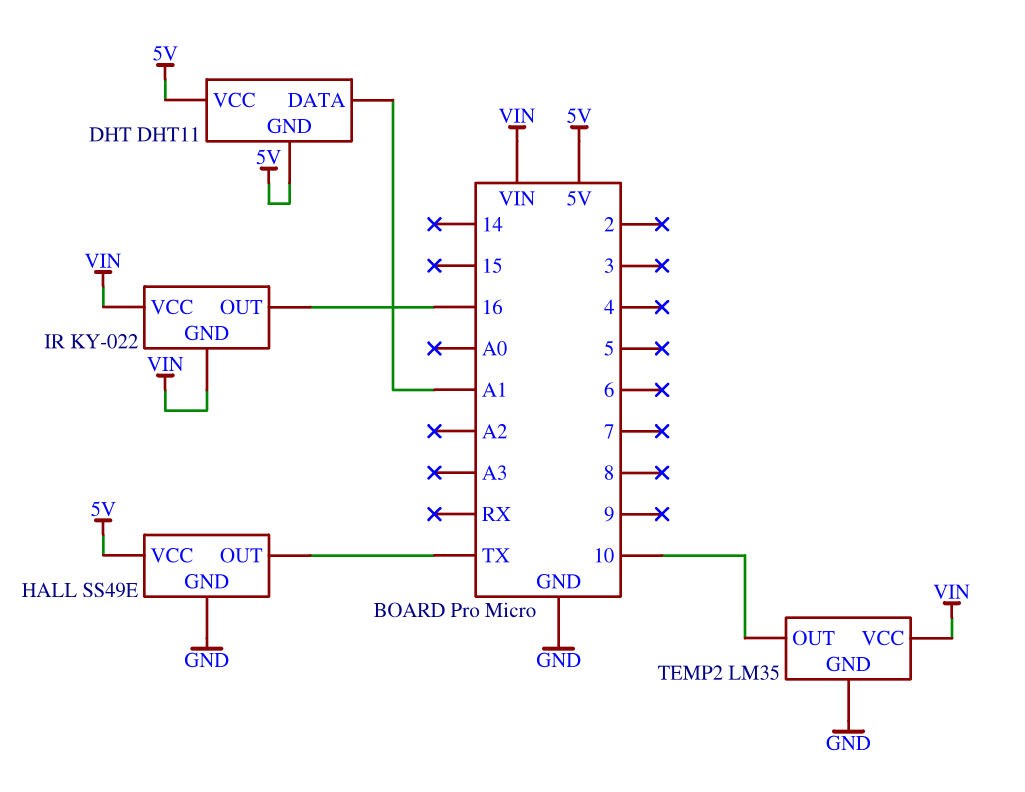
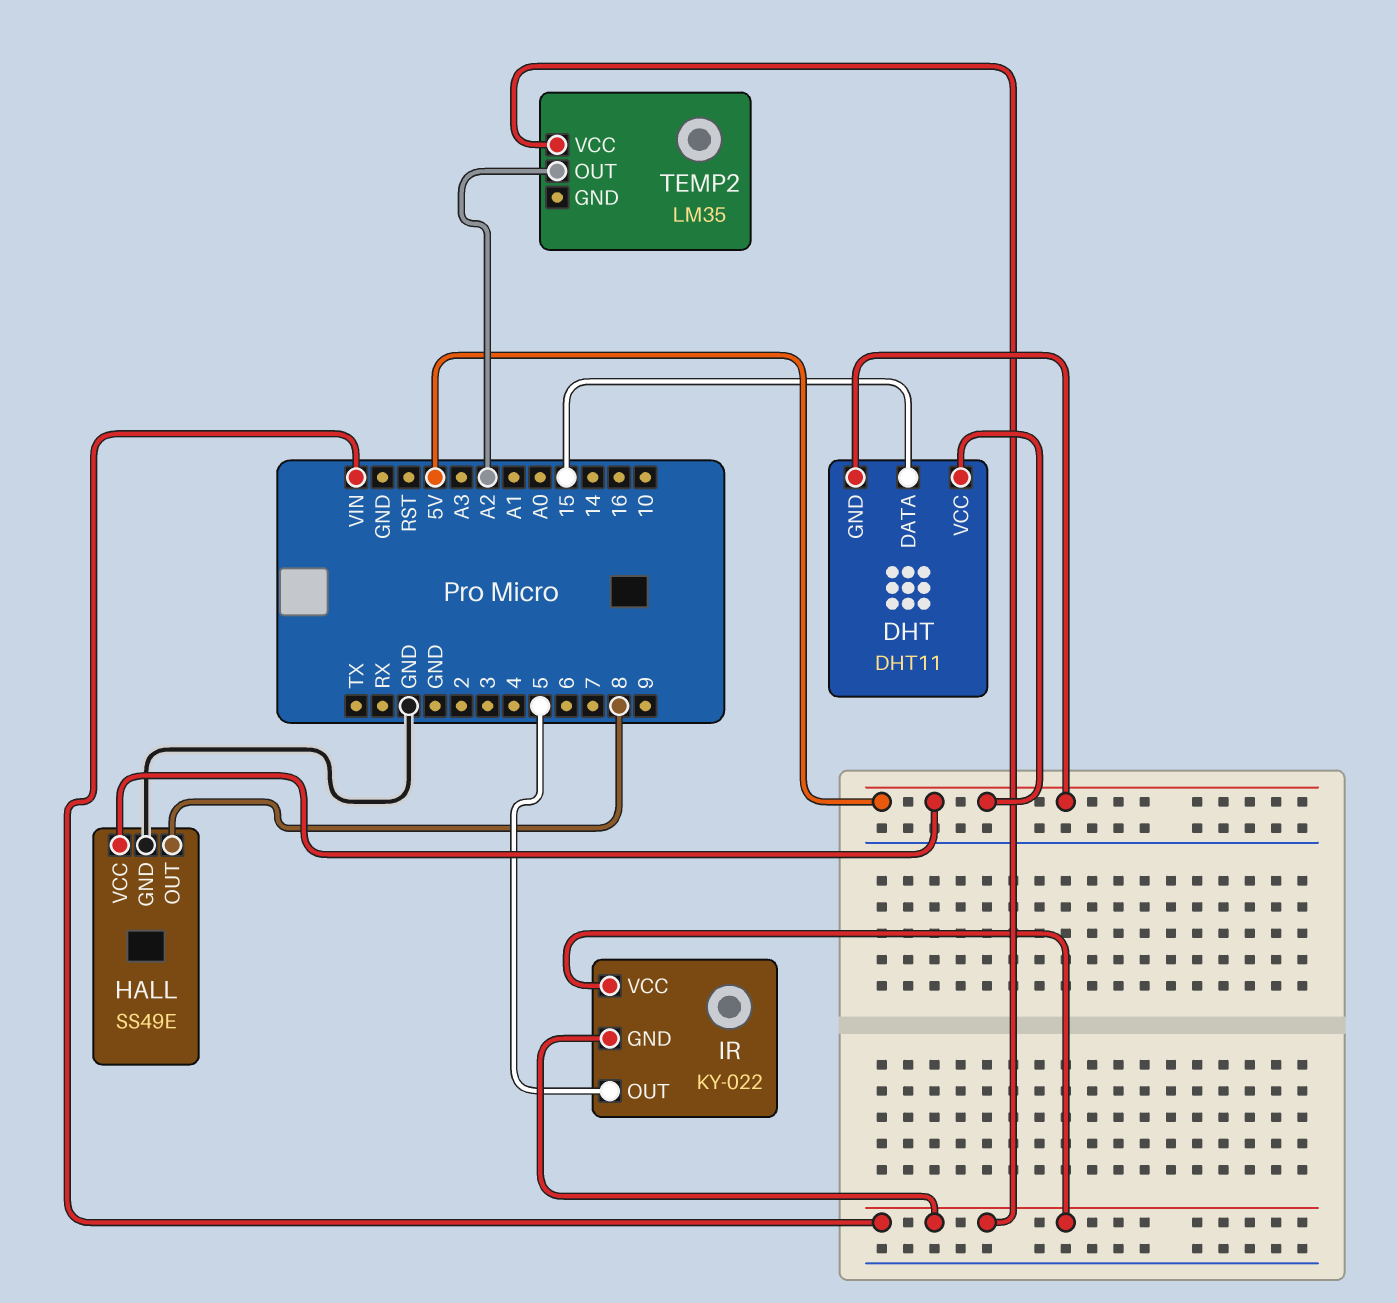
DHT pin DATA: A1 -> 15
HALL pin OUT: TX -> 8
IR pin OUT: 16 -> 5
TEMP2 pin GND: GND -> none
TEMP2 pin OUT: 10 -> A2

